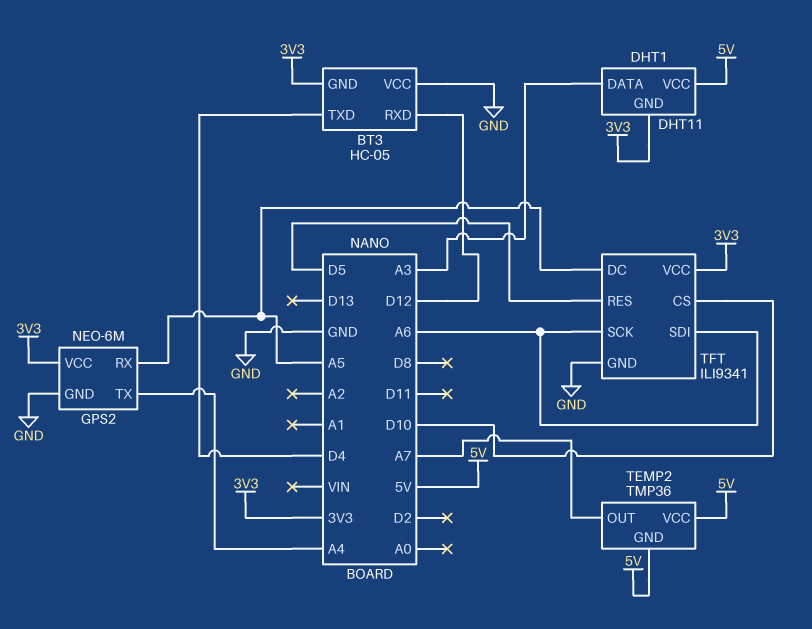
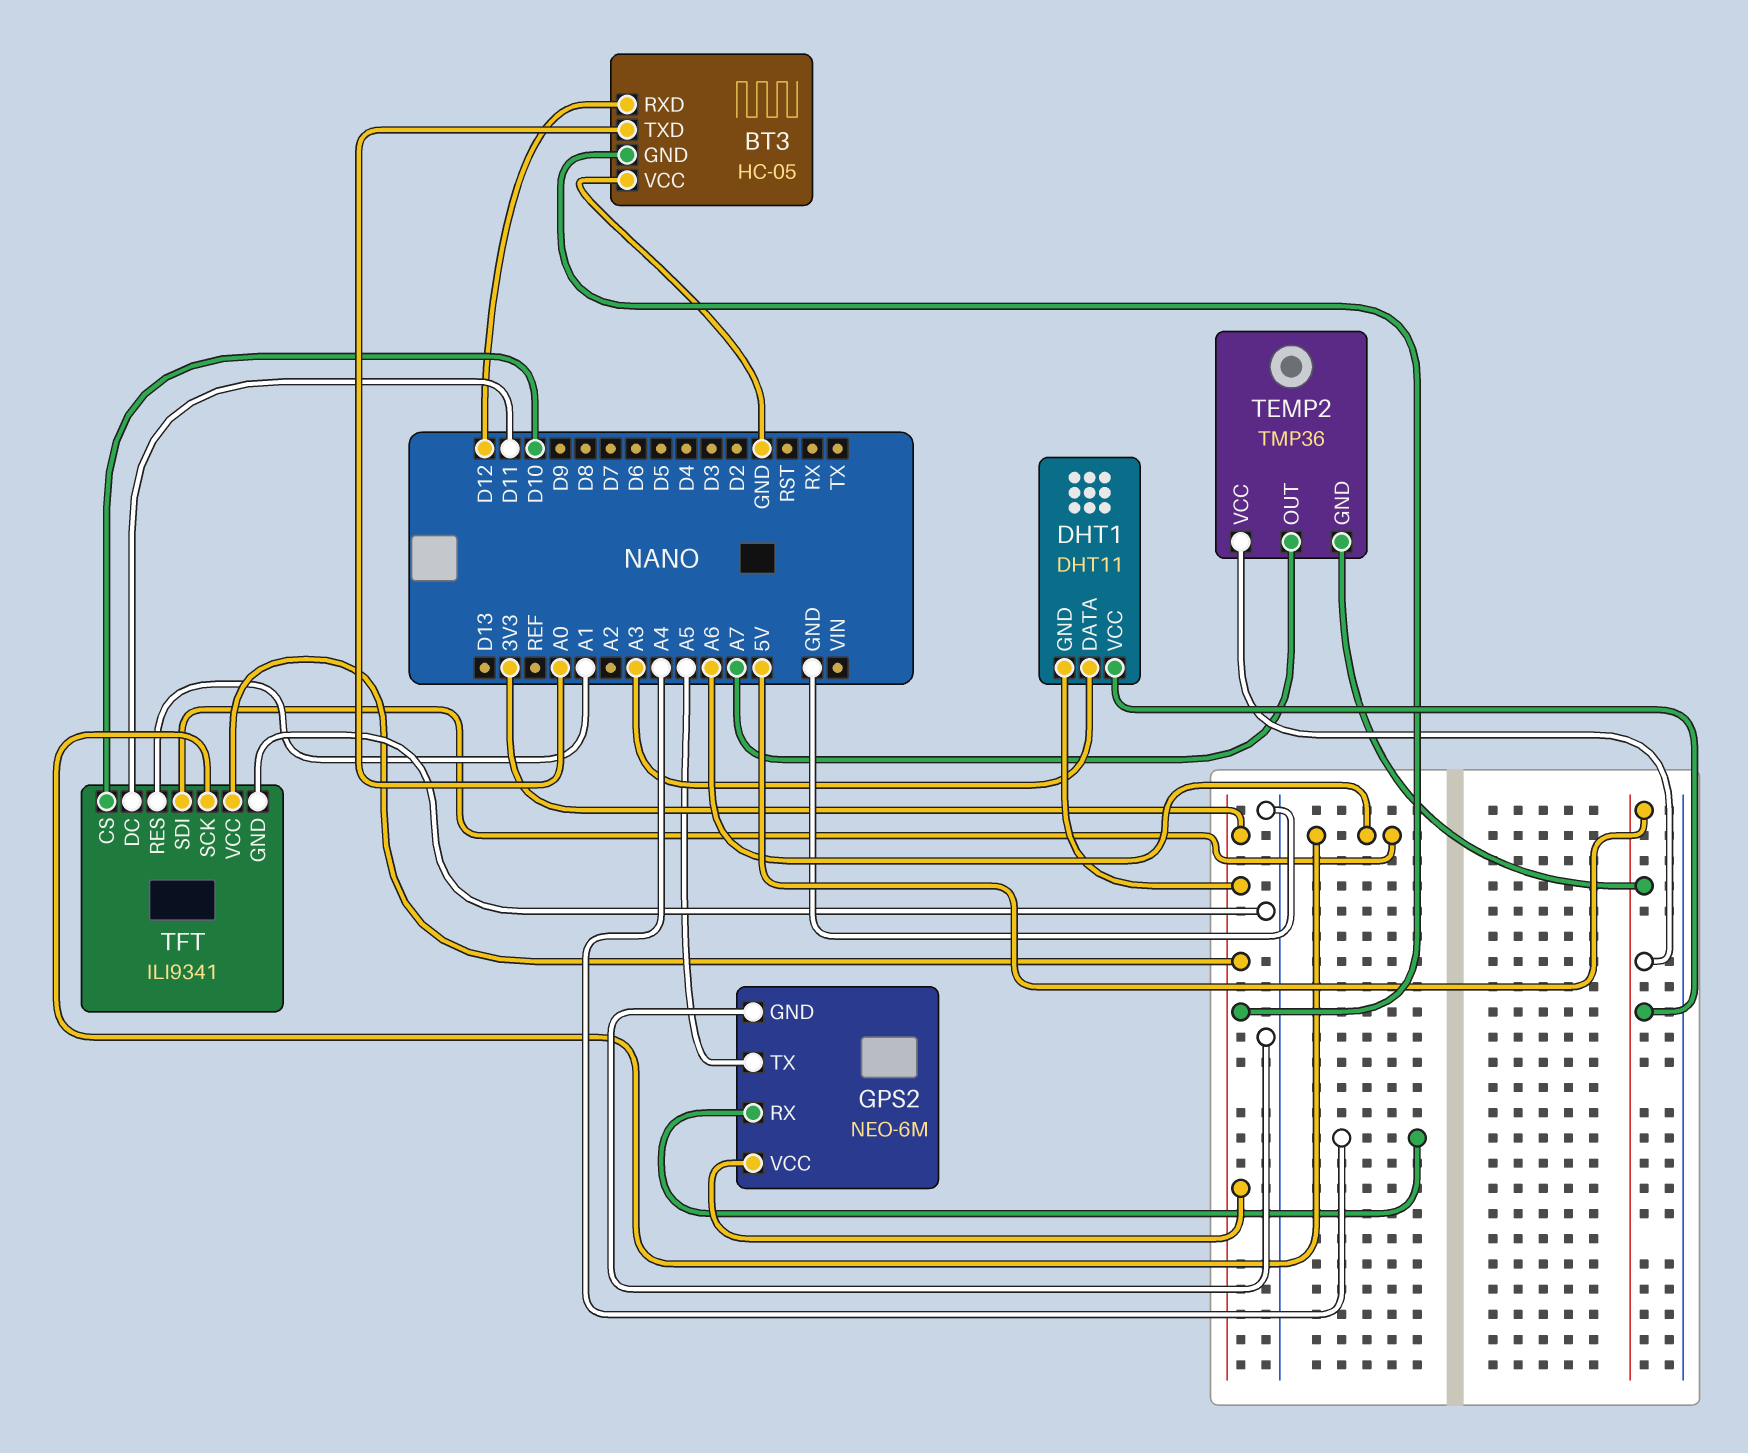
BT3 pin TXD: D4 -> A0
GPS2 pin RX: A5 -> A4
GPS2 pin TX: A4 -> A5
TFT pin DC: A5 -> D11
TFT pin RES: D5 -> A1

